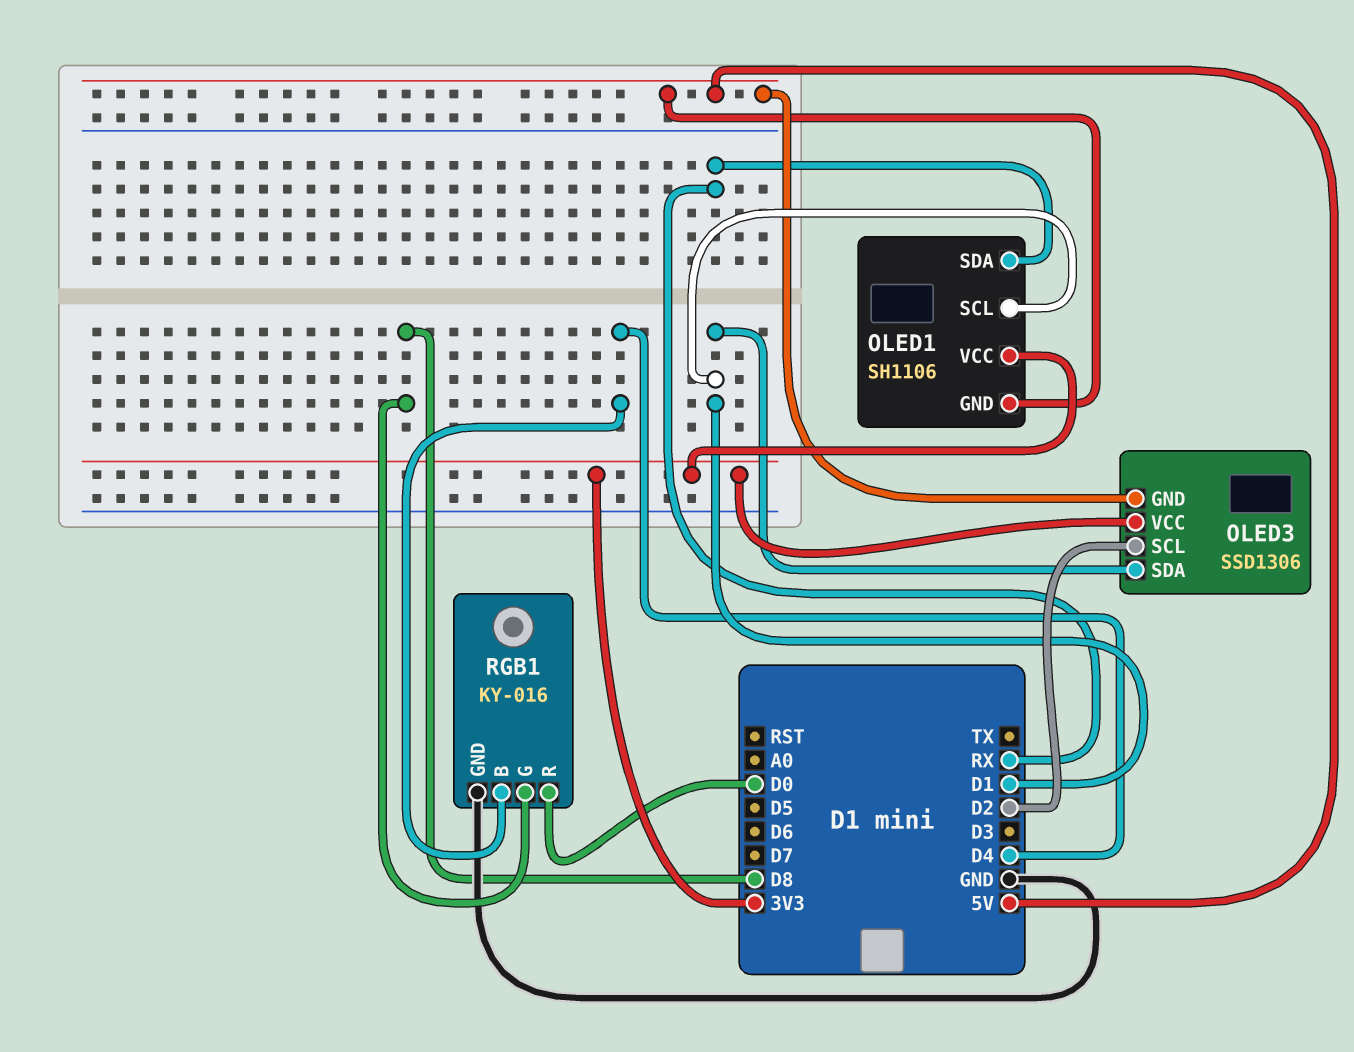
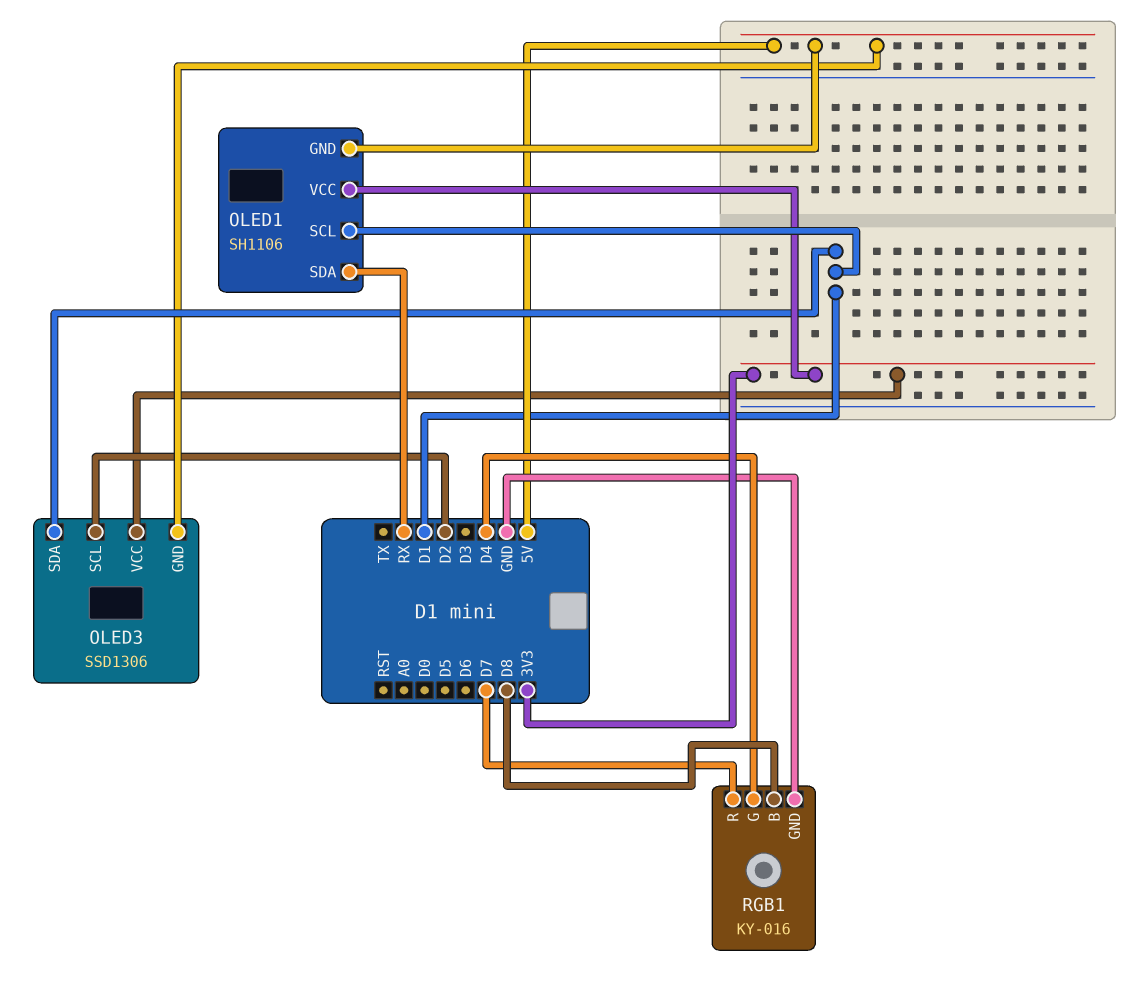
RGB1 pin B: D4 -> D8
RGB1 pin G: D8 -> D4
RGB1 pin R: D0 -> D7

